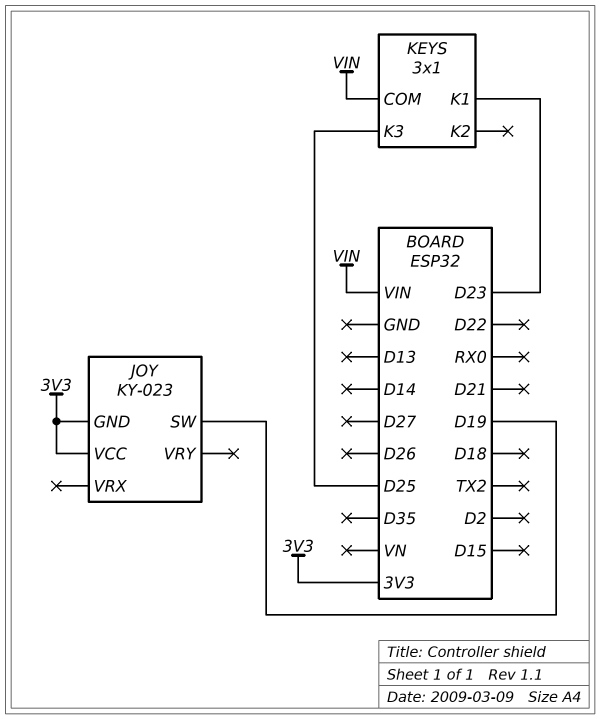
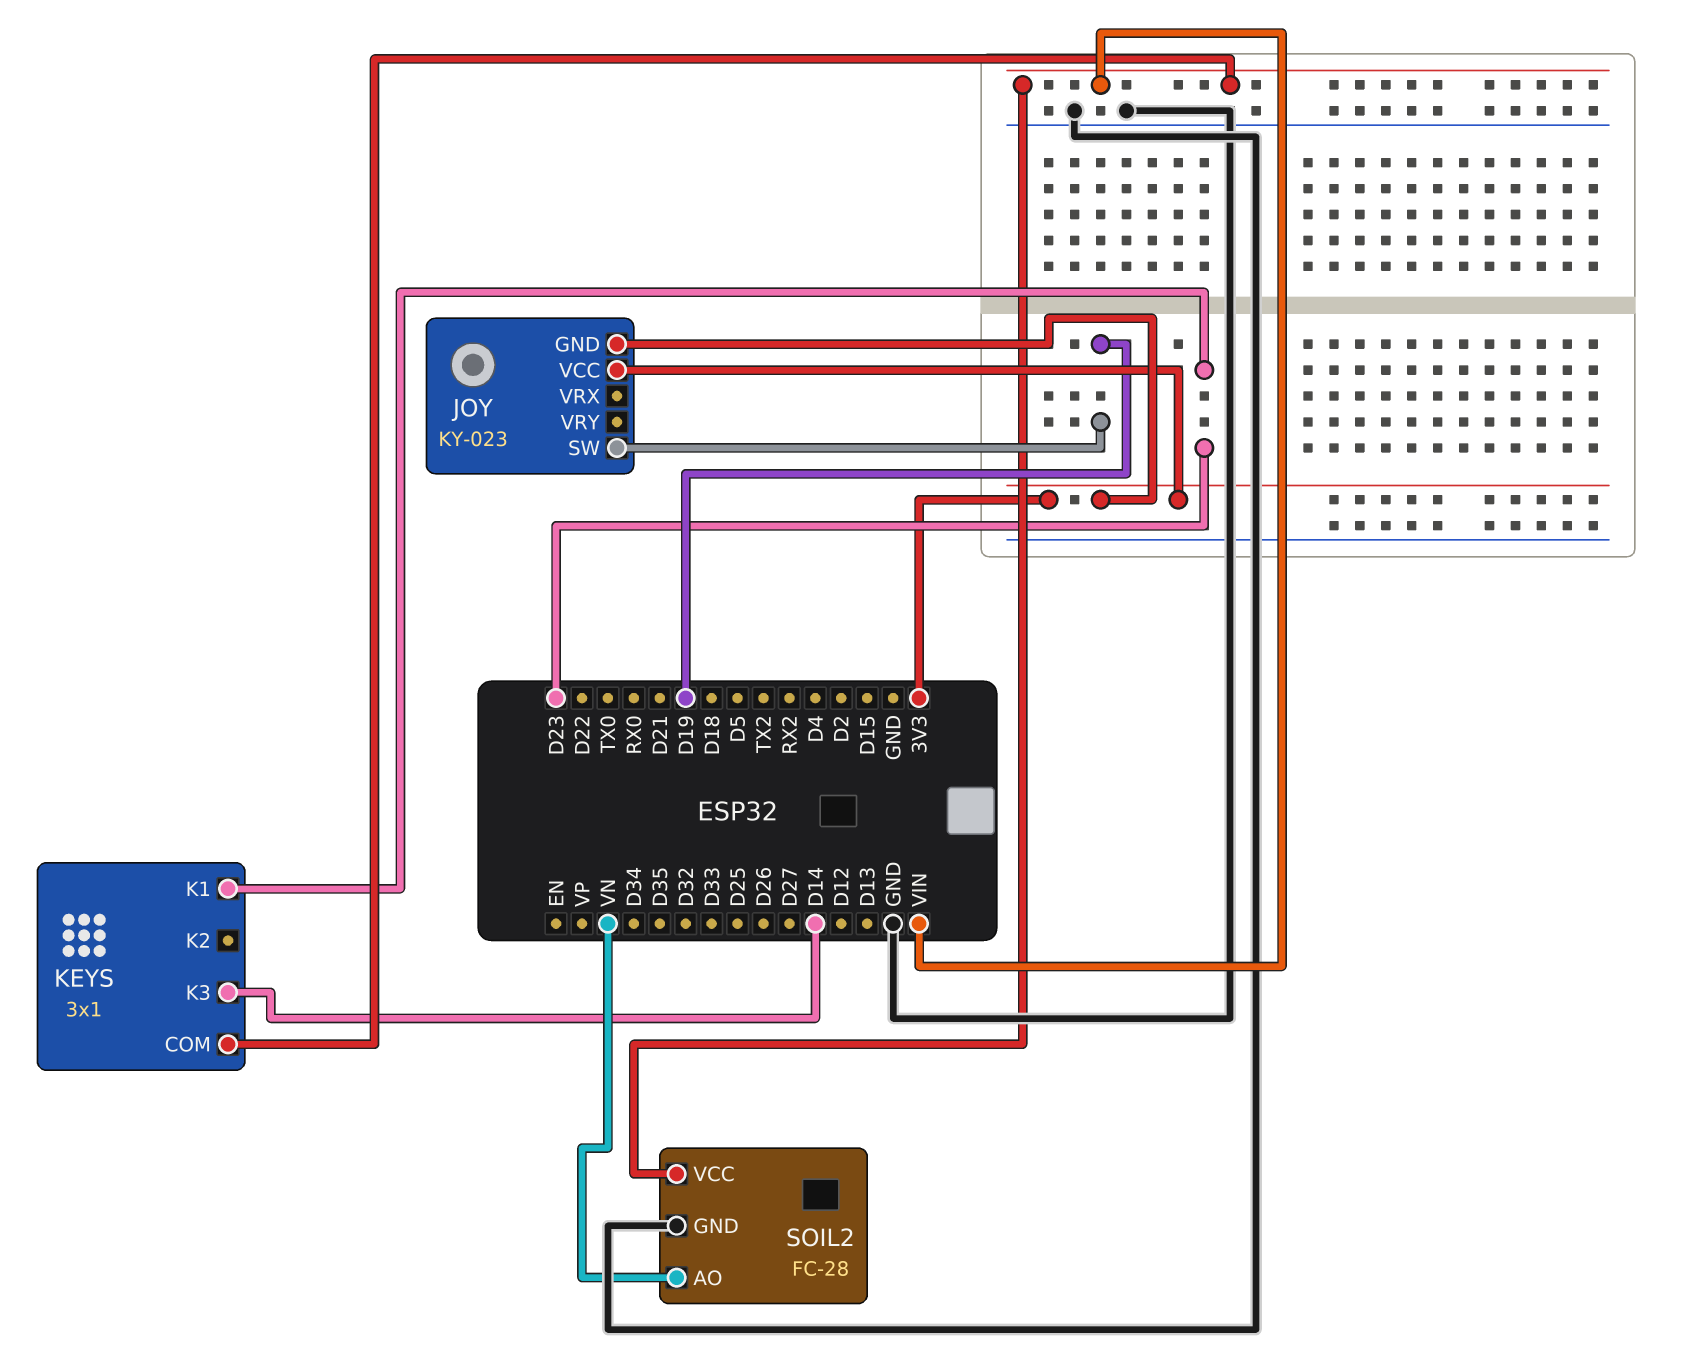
KEYS pin K3: D25 -> D14
SOIL2: none -> FC-28
SOIL2 pin AO: none -> VN
SOIL2 pin GND: none -> GND
SOIL2 pin VCC: none -> VIN

